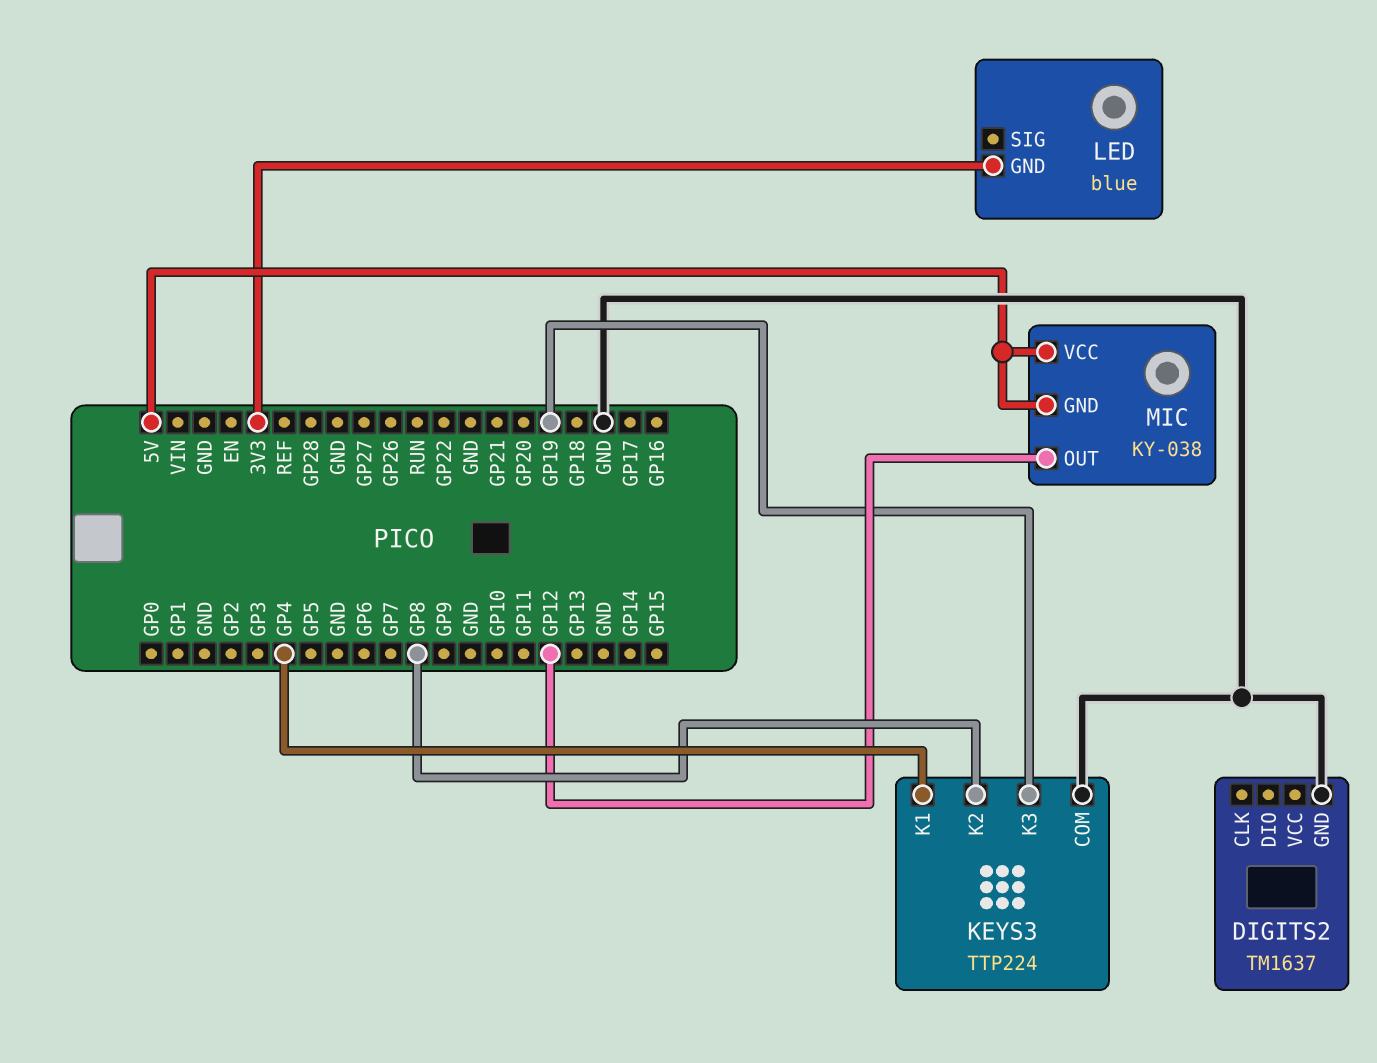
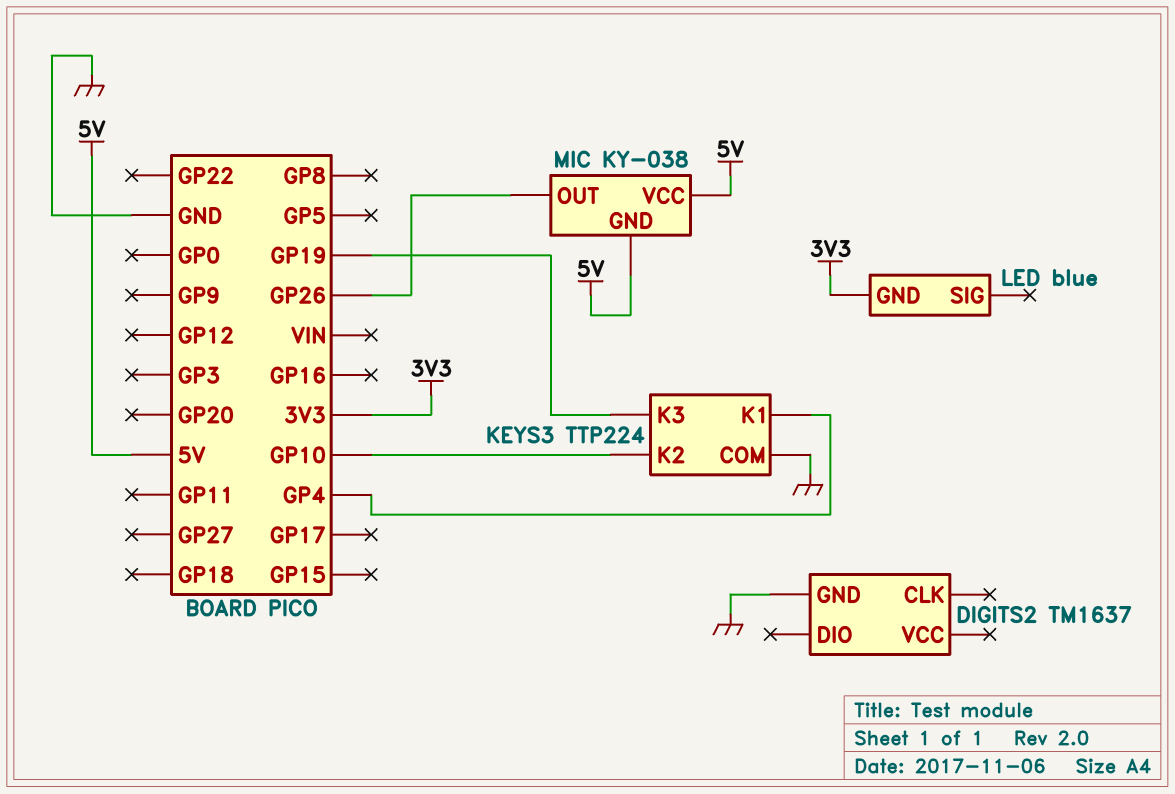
KEYS3 pin K2: GP8 -> GP10
MIC pin OUT: GP12 -> GP26

